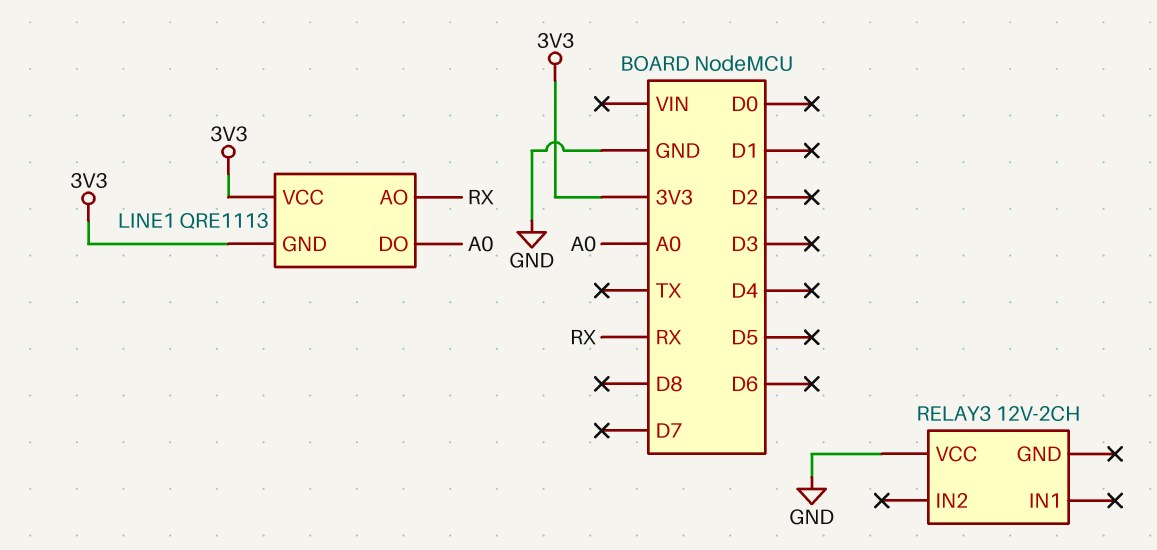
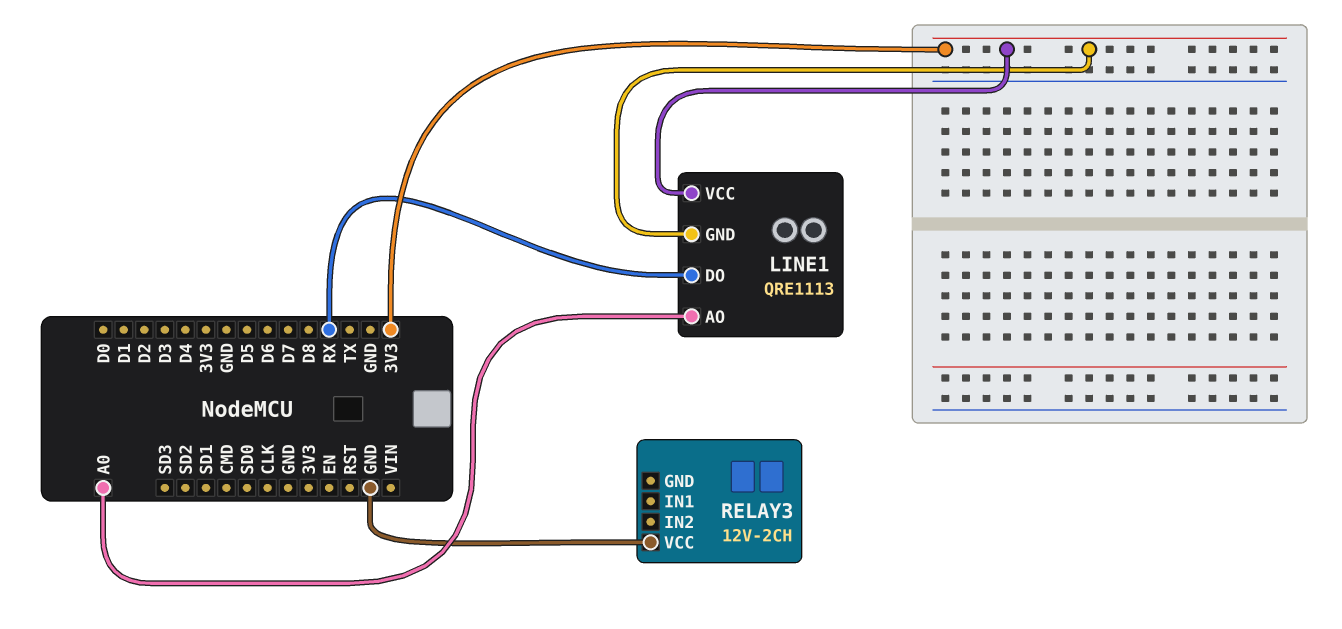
LINE1 pin AO: RX -> A0
LINE1 pin DO: A0 -> RX

